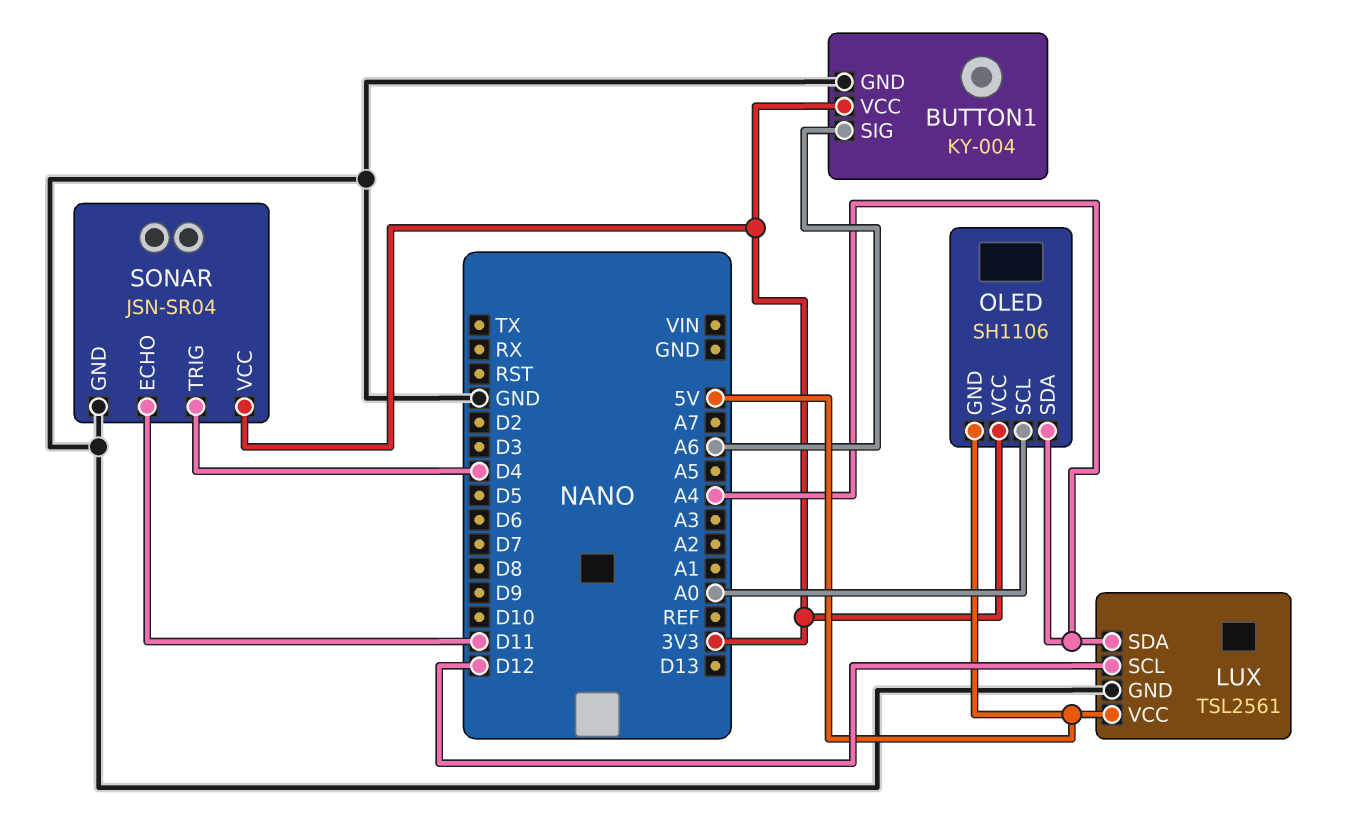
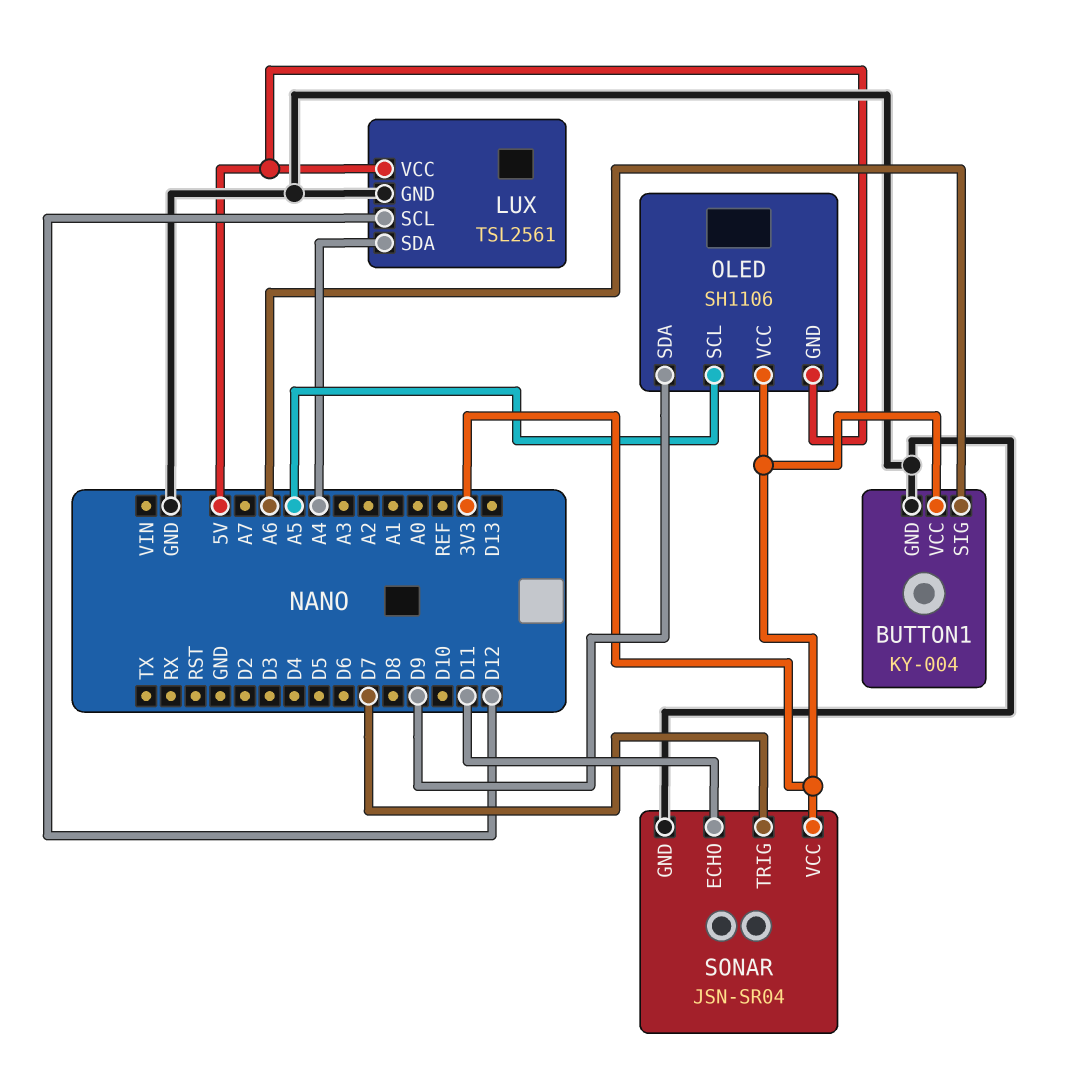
OLED pin SCL: A0 -> A5
OLED pin SDA: A4 -> D9
SONAR pin TRIG: D4 -> D7

